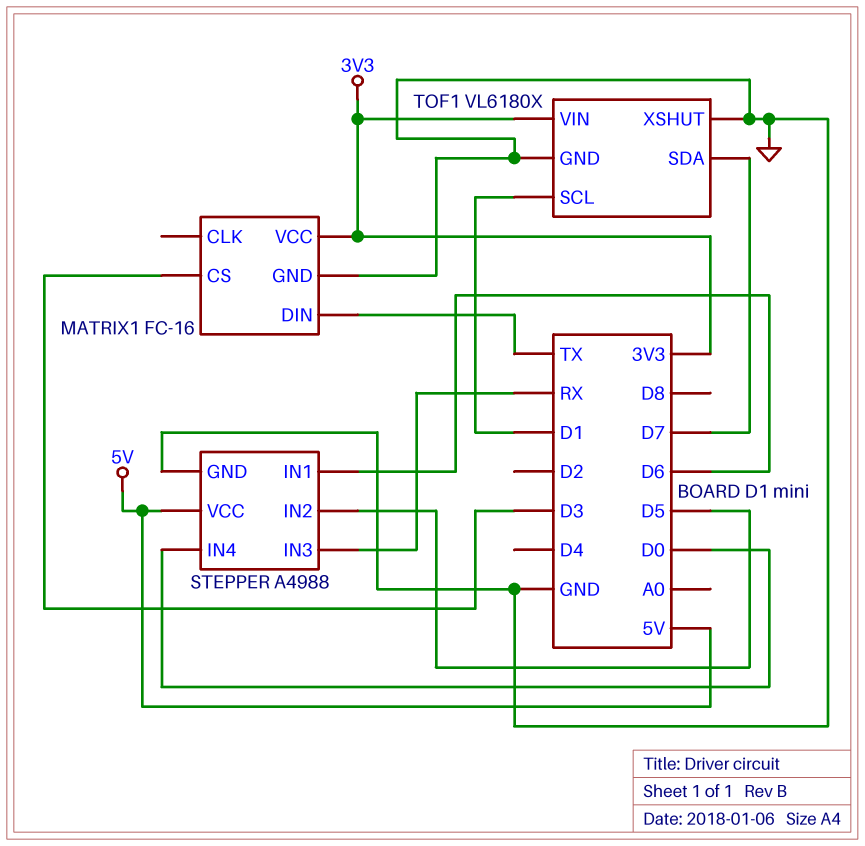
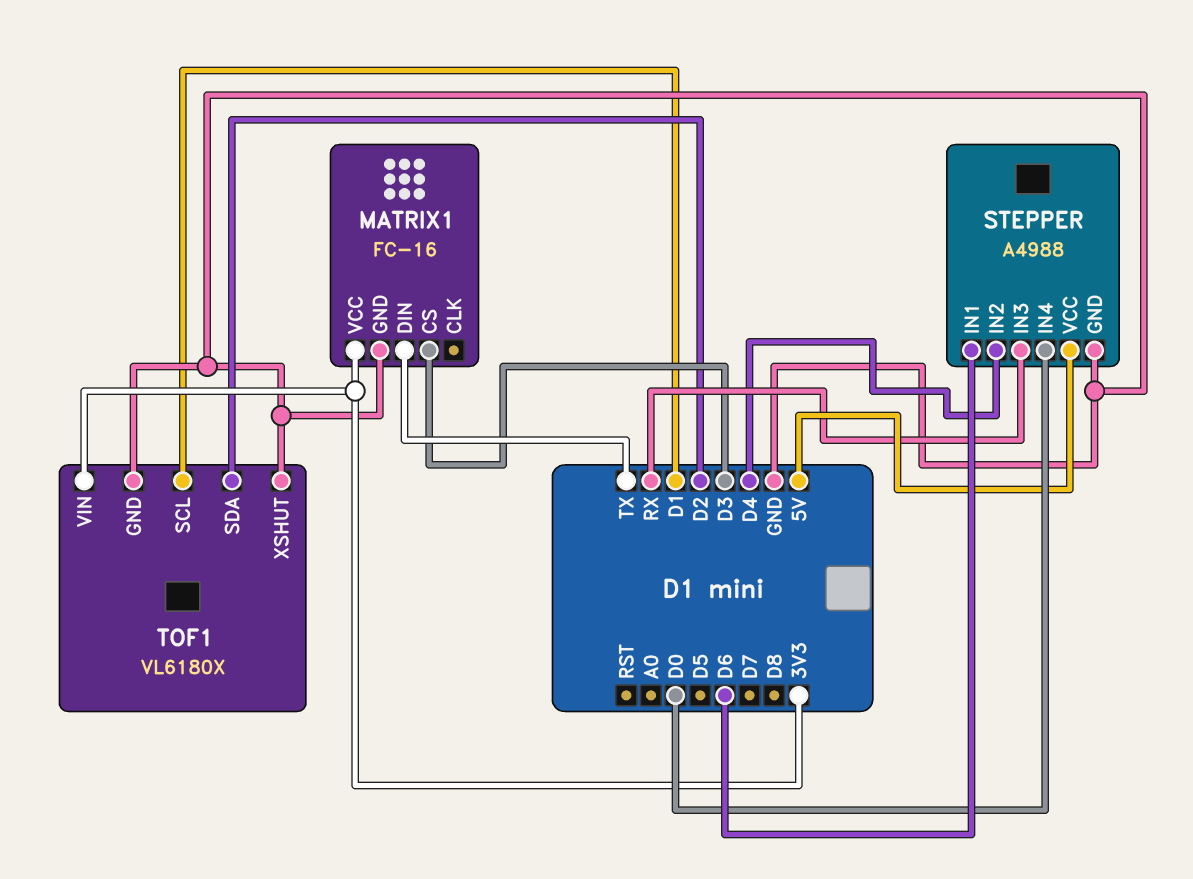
STEPPER pin IN2: D5 -> D4
TOF1 pin SDA: D7 -> D2

